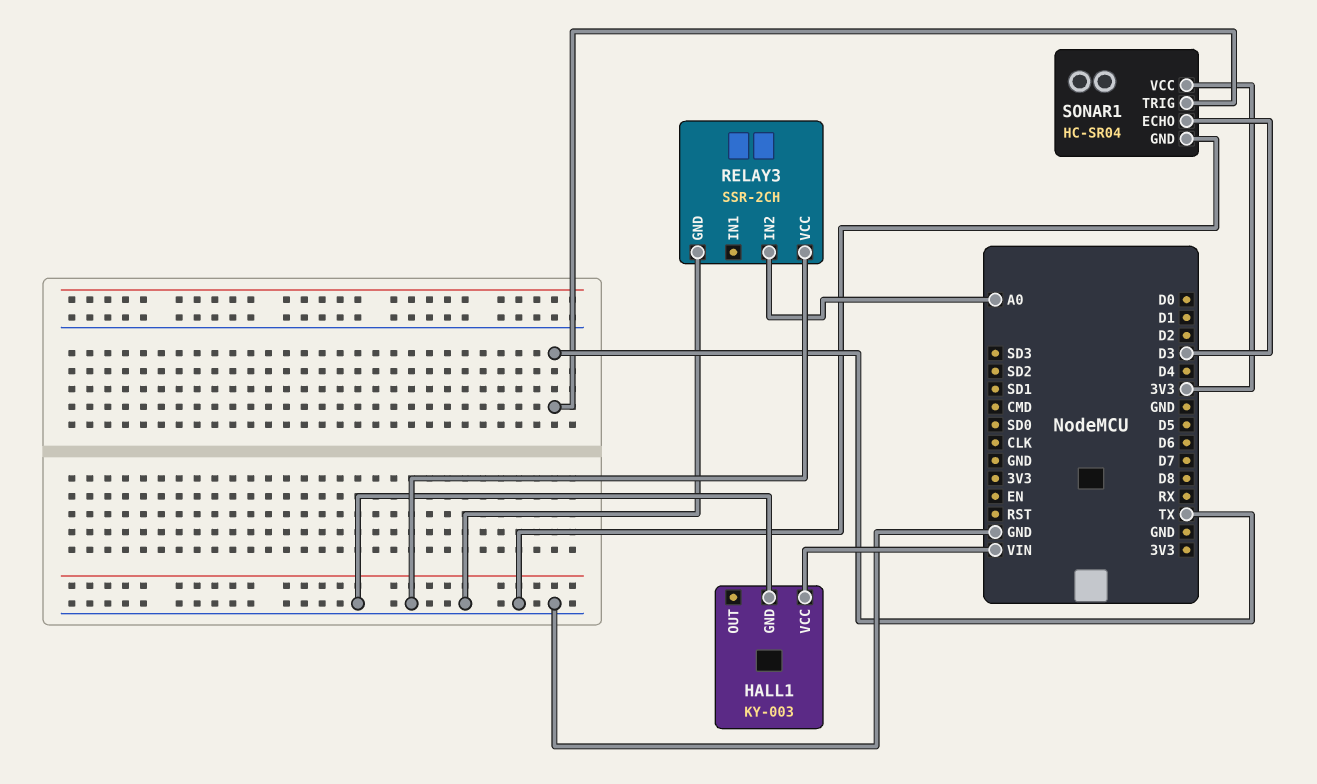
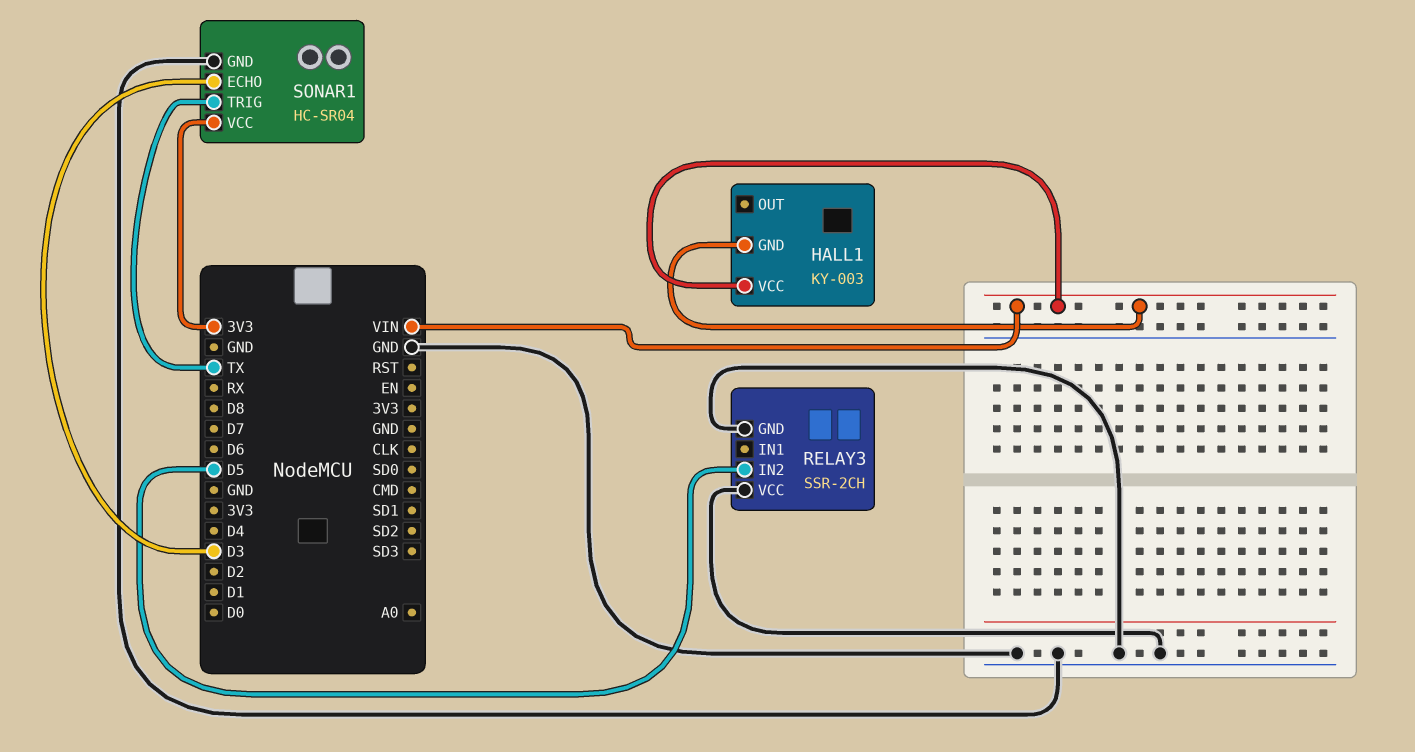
HALL1 pin GND: GND -> VIN
RELAY3 pin IN2: A0 -> D5

